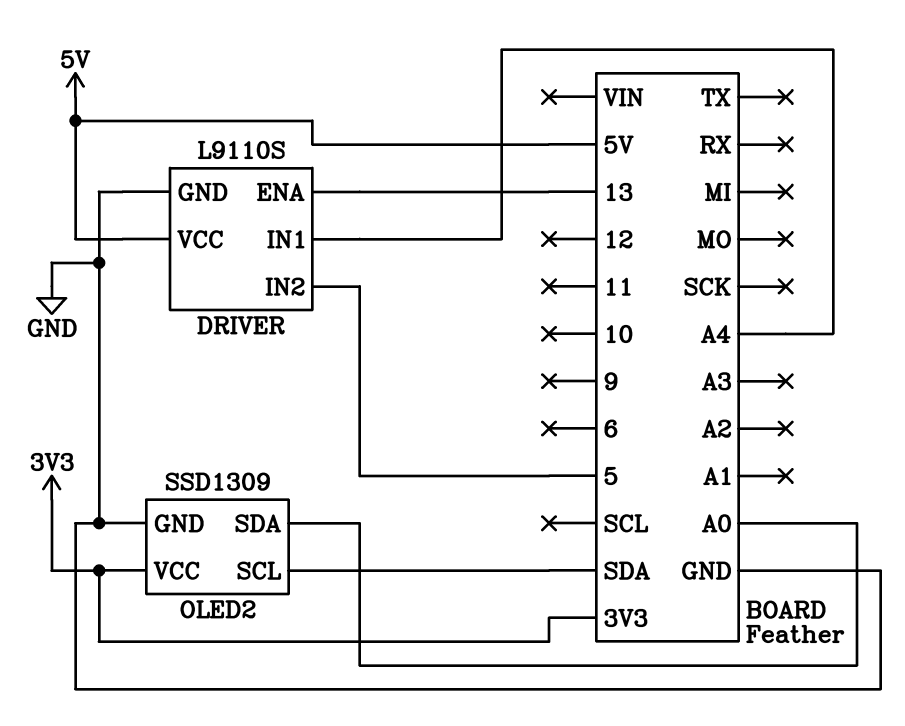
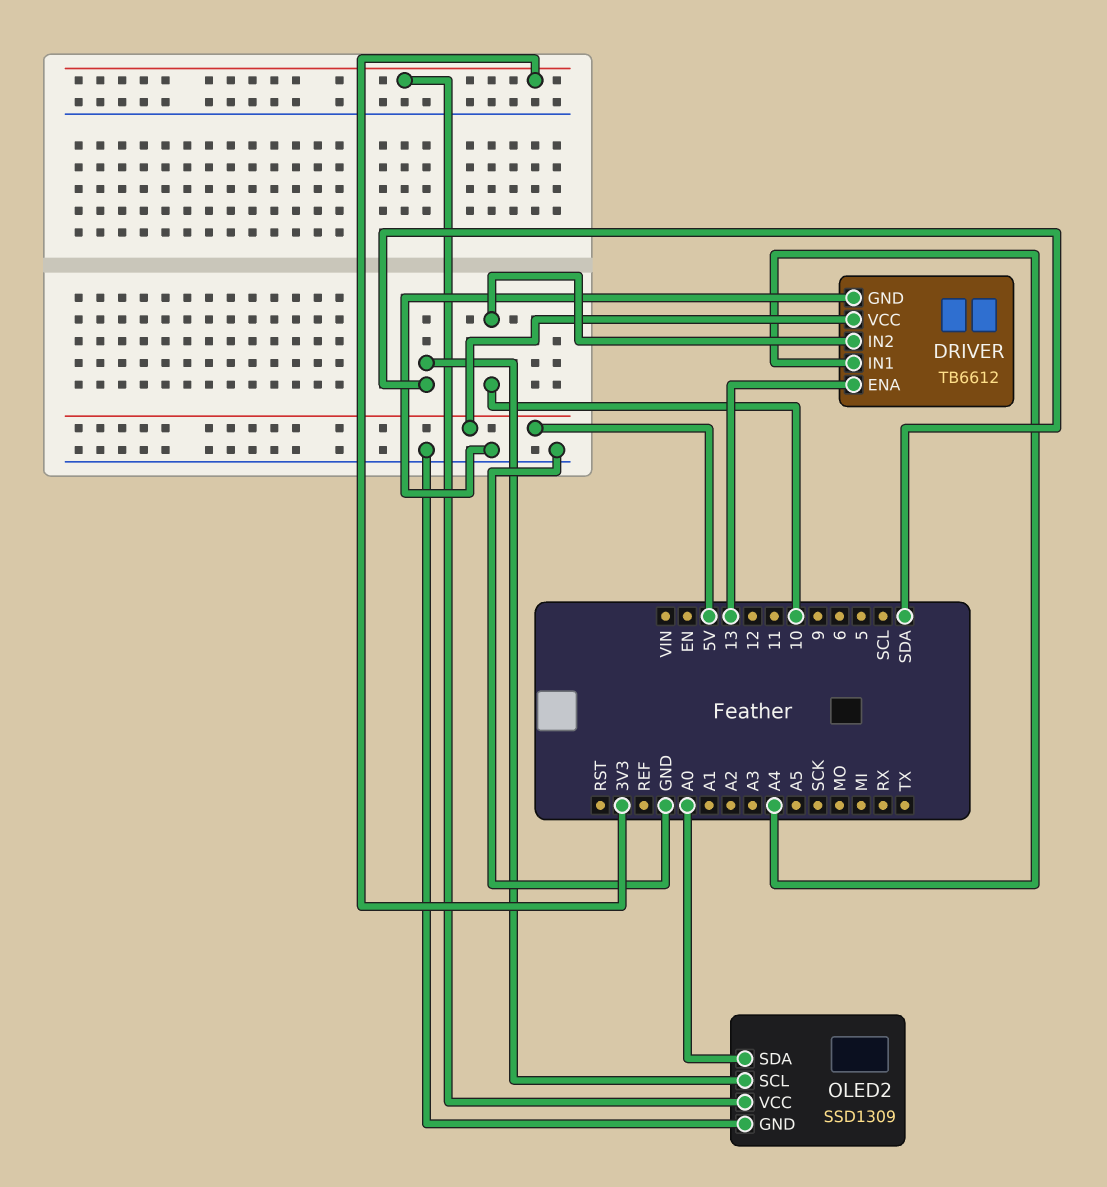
DRIVER: L9110S -> TB6612
DRIVER pin IN2: 5 -> 10

